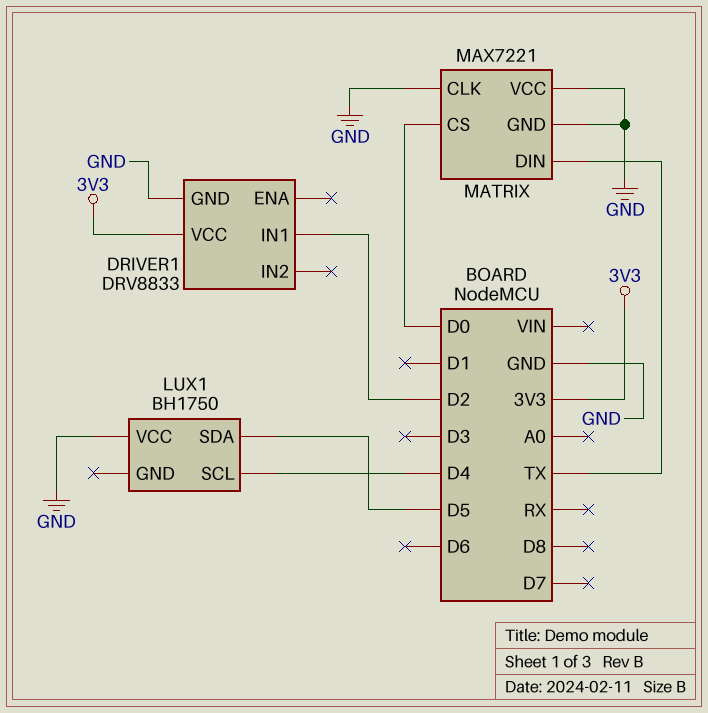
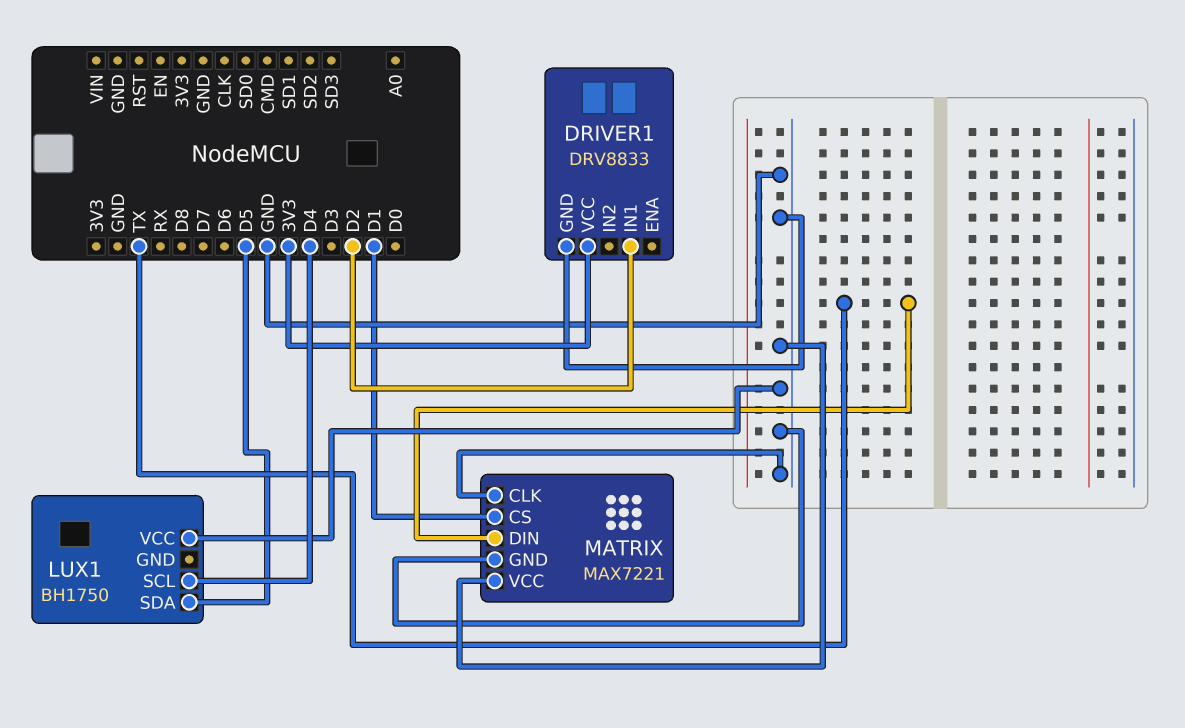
MATRIX pin CS: D0 -> D1

